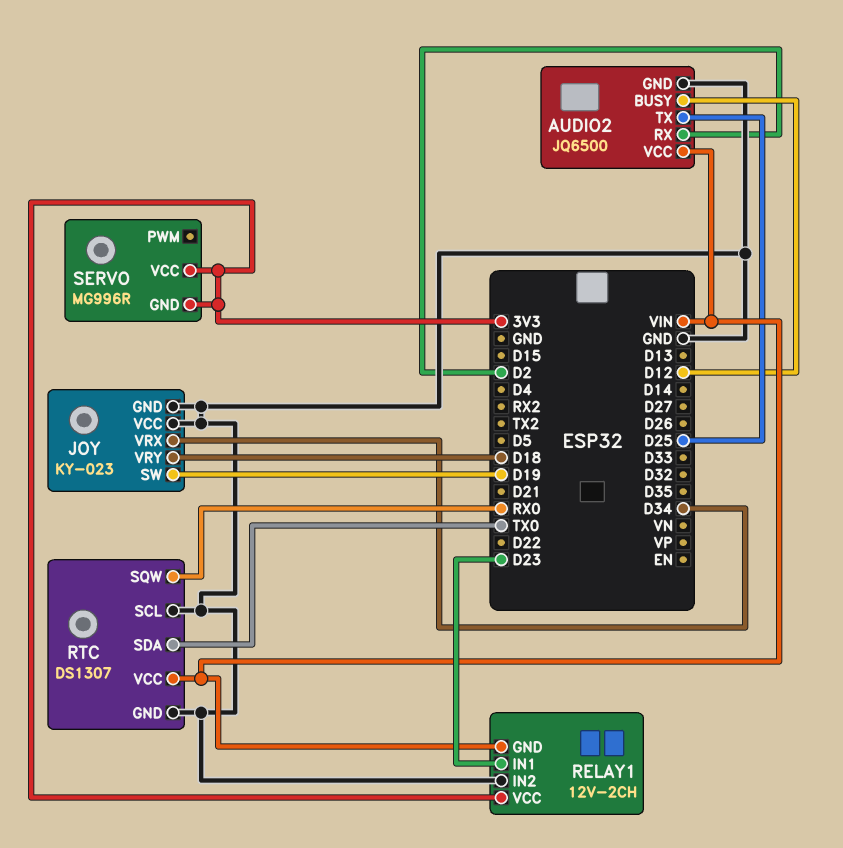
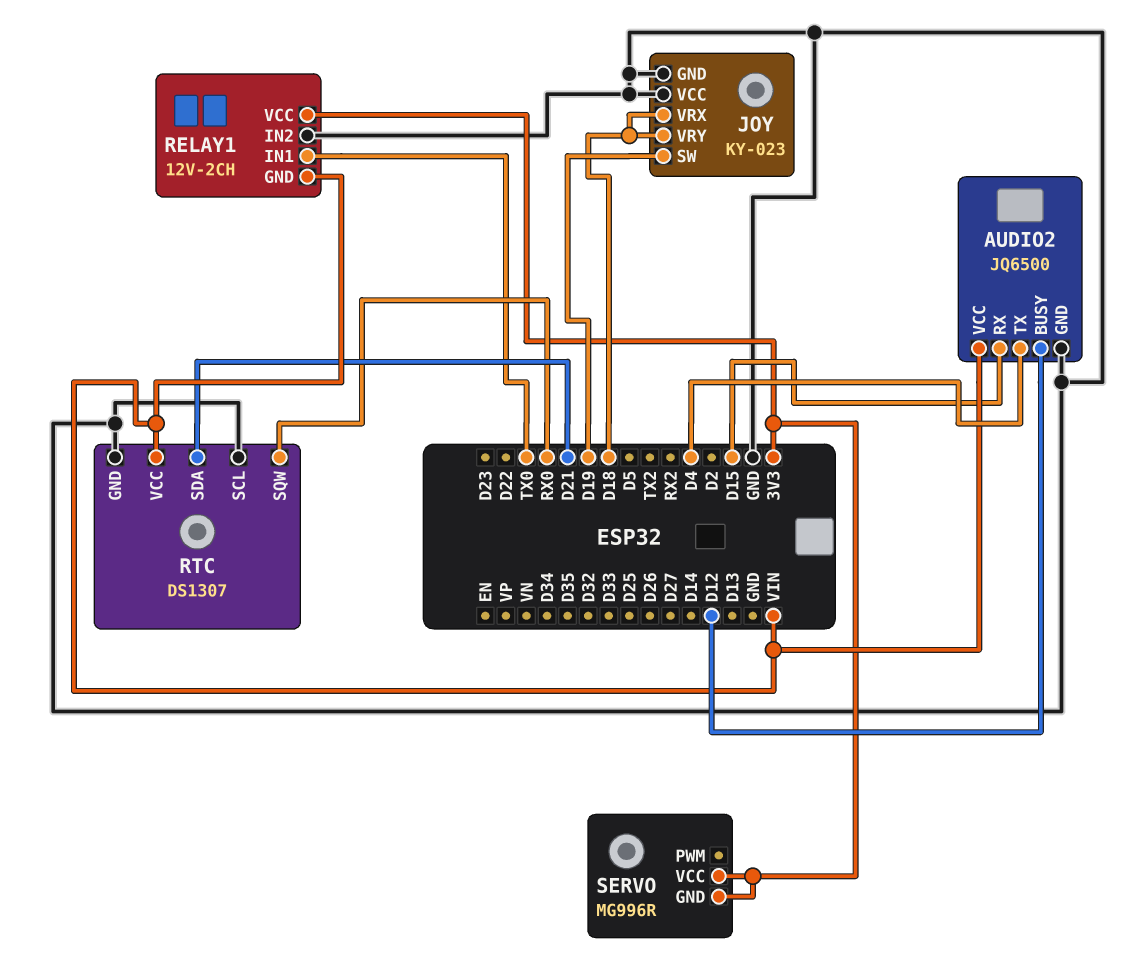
AUDIO2 pin RX: D2 -> D15
AUDIO2 pin TX: D25 -> D4
JOY pin VRX: D34 -> D18
RELAY1 pin IN1: D23 -> TX0
RTC pin SDA: TX0 -> D21

